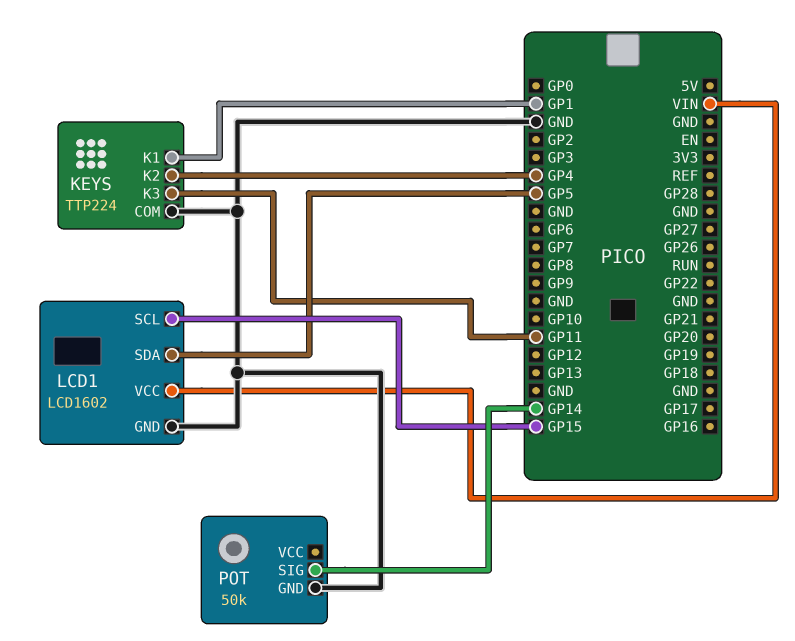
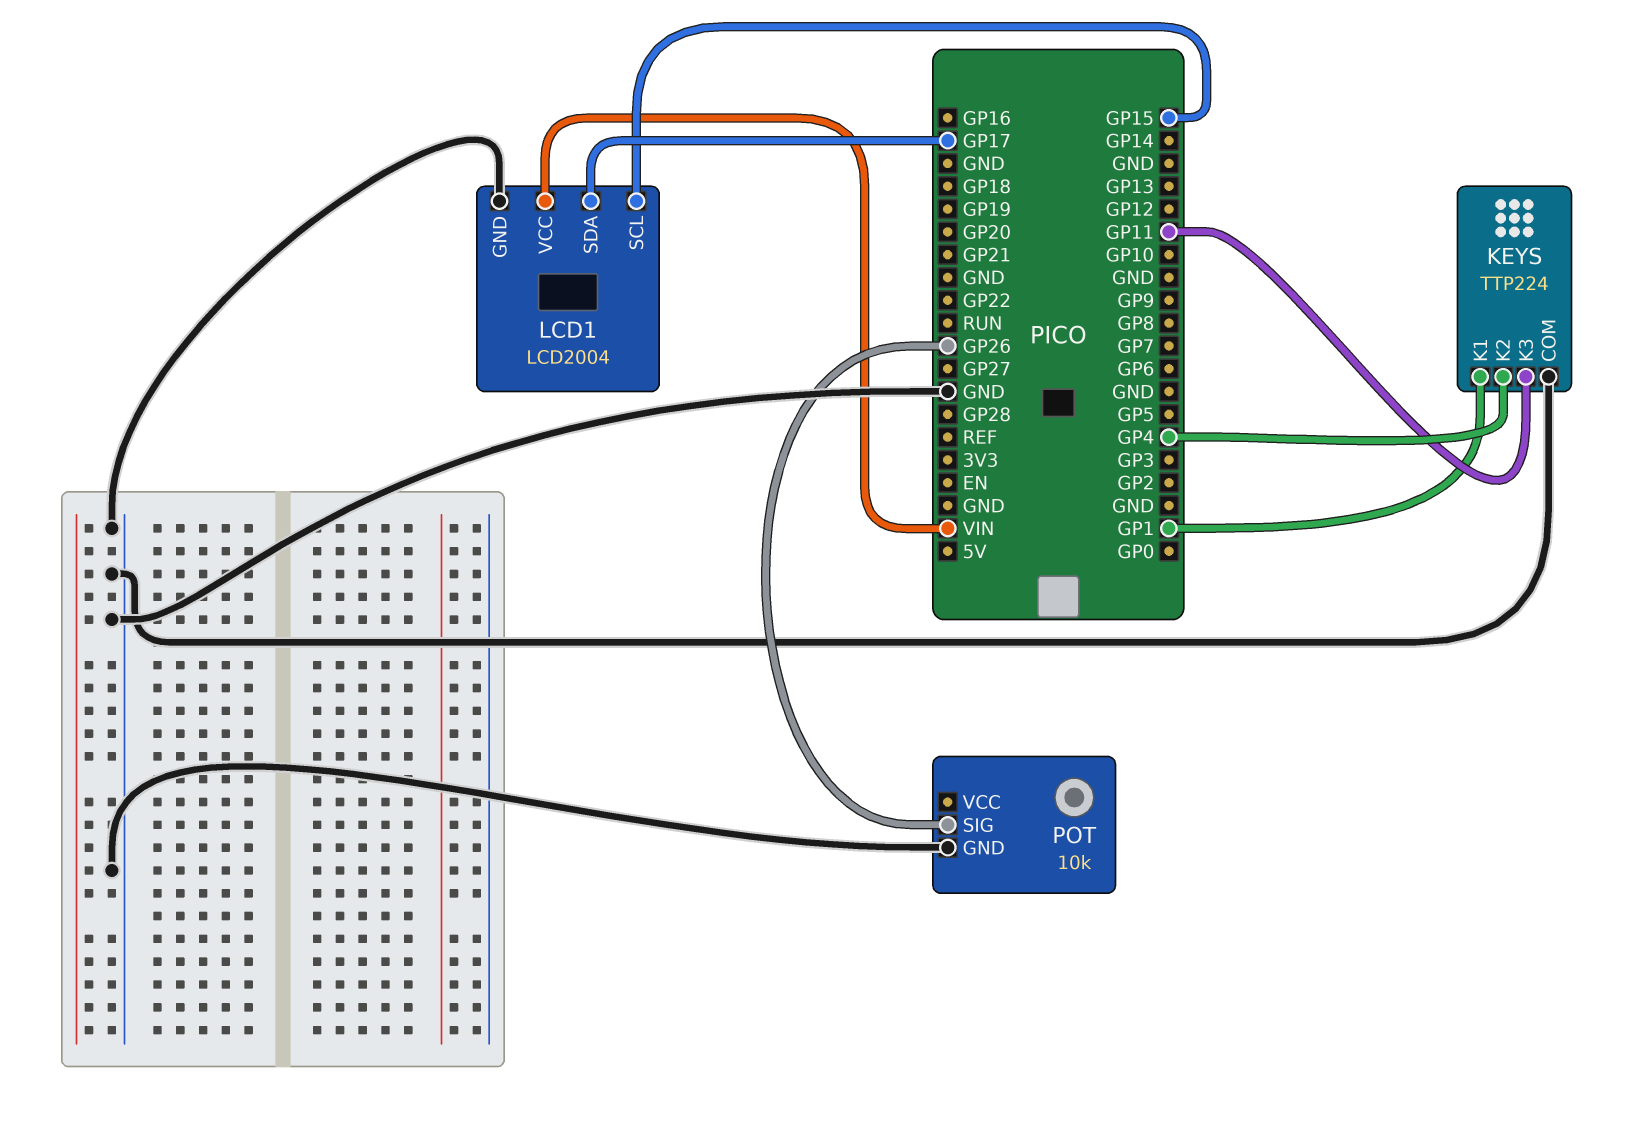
LCD1: LCD1602 -> LCD2004
LCD1 pin SDA: GP5 -> GP17
POT: 50k -> 10k
POT pin SIG: GP14 -> GP26

